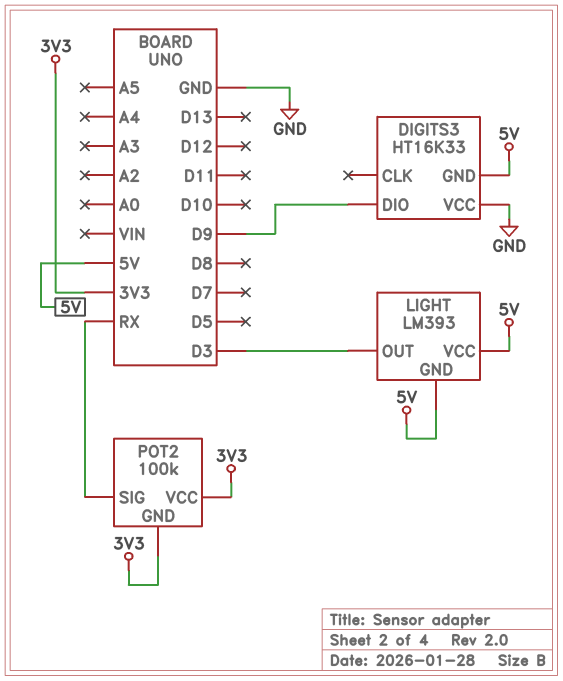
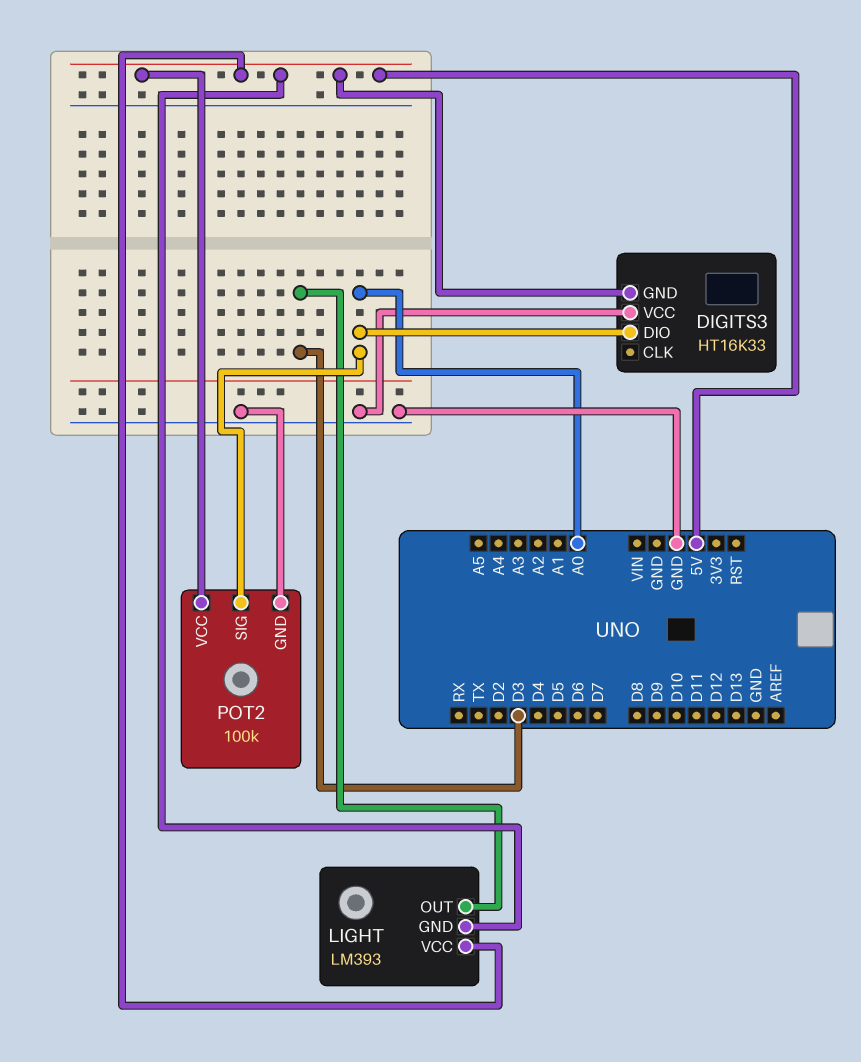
DIGITS3 pin DIO: D9 -> A0
POT2 pin GND: 3V3 -> GND
POT2 pin SIG: RX -> A0
POT2 pin VCC: 3V3 -> 5V

